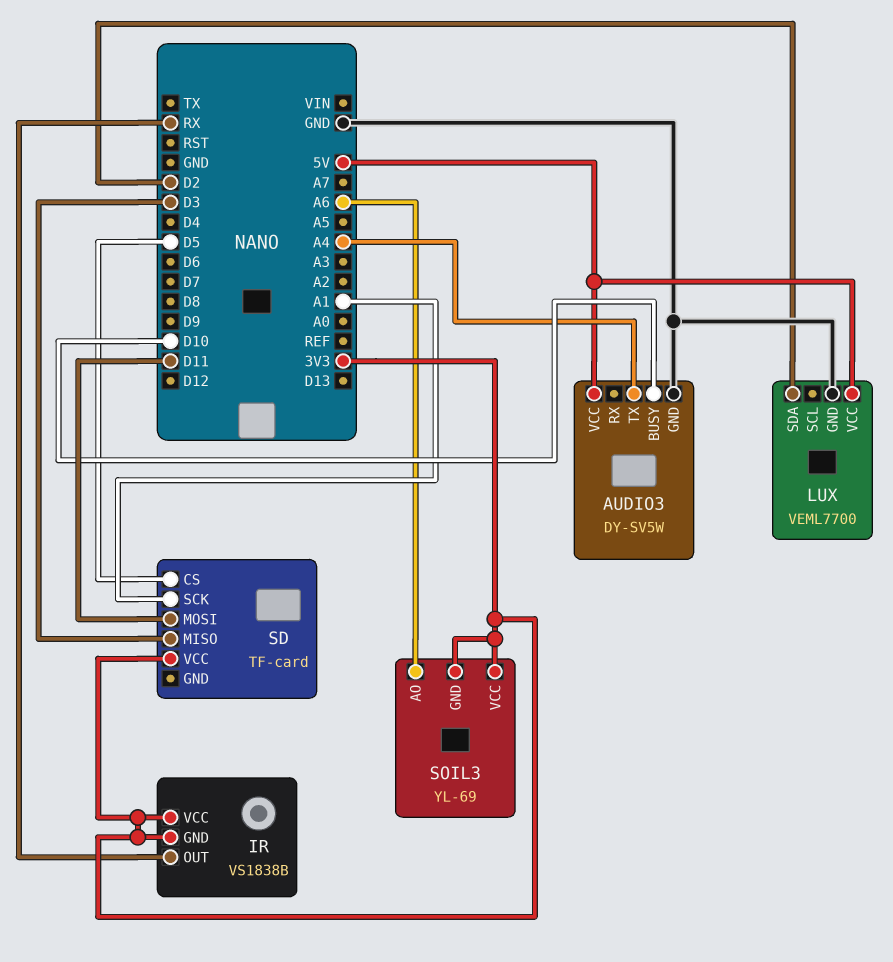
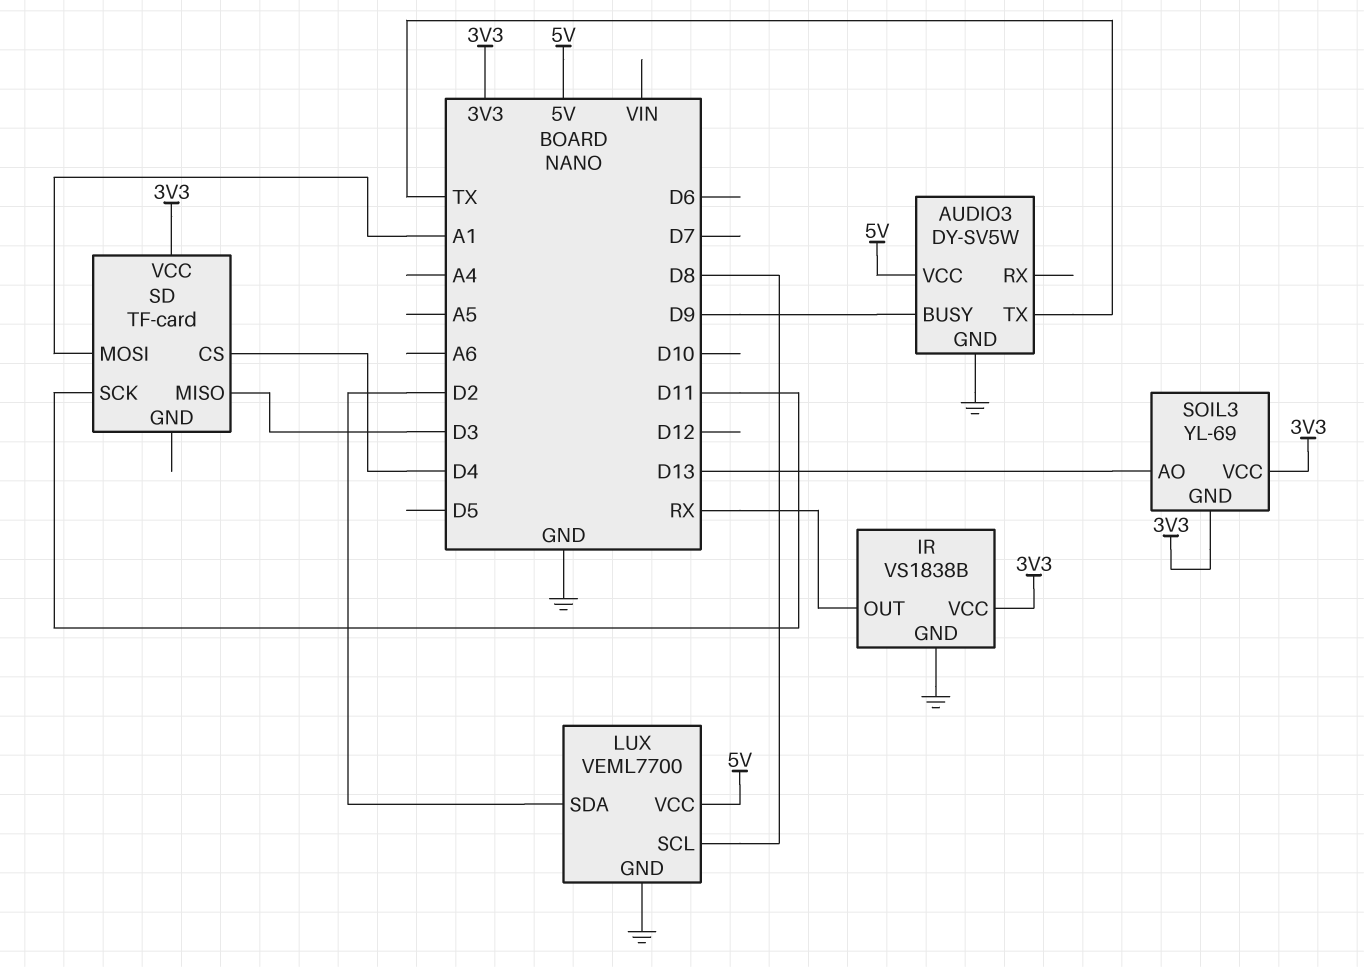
AUDIO3 pin BUSY: D10 -> D9
AUDIO3 pin TX: A4 -> TX
IR pin GND: 3V3 -> GND
LUX pin SCL: none -> D8
SD pin CS: D5 -> D4
SD pin MOSI: D11 -> A1
SD pin SCK: A1 -> D11
SOIL3 pin AO: A6 -> D13

